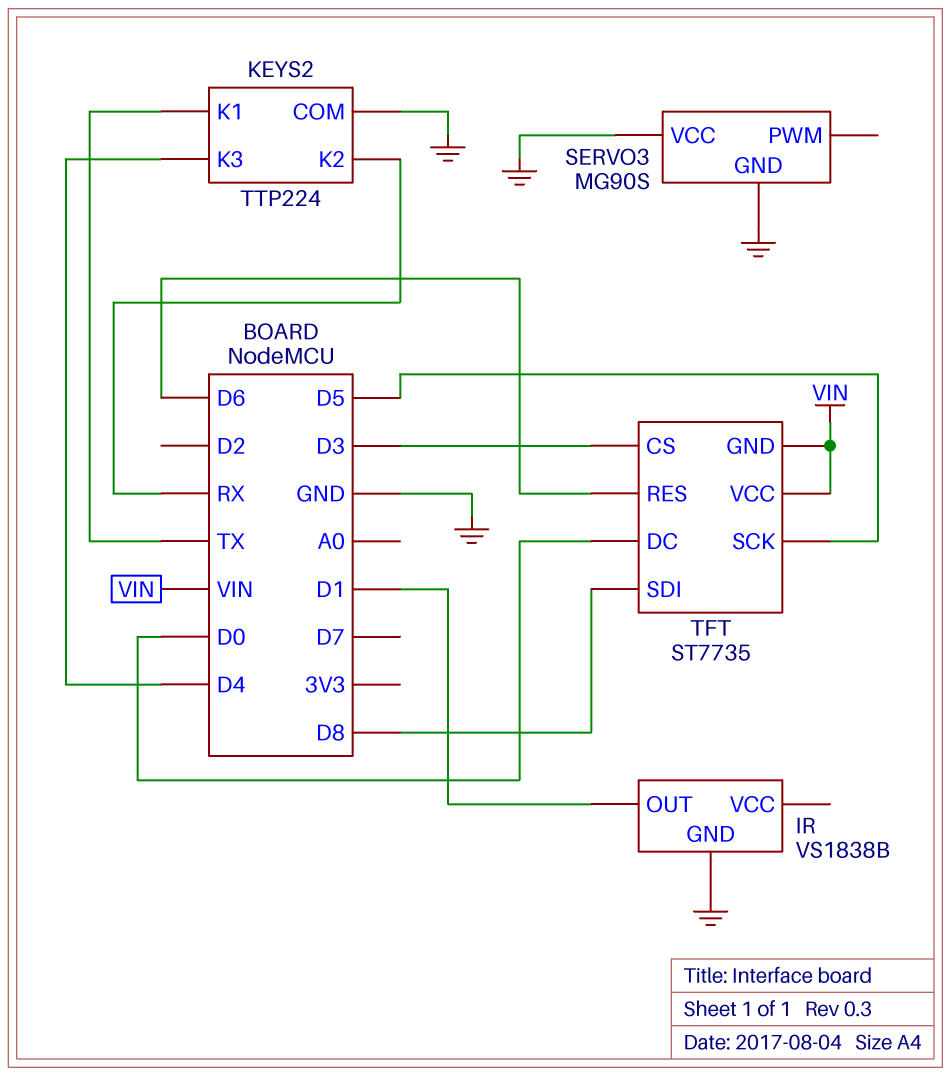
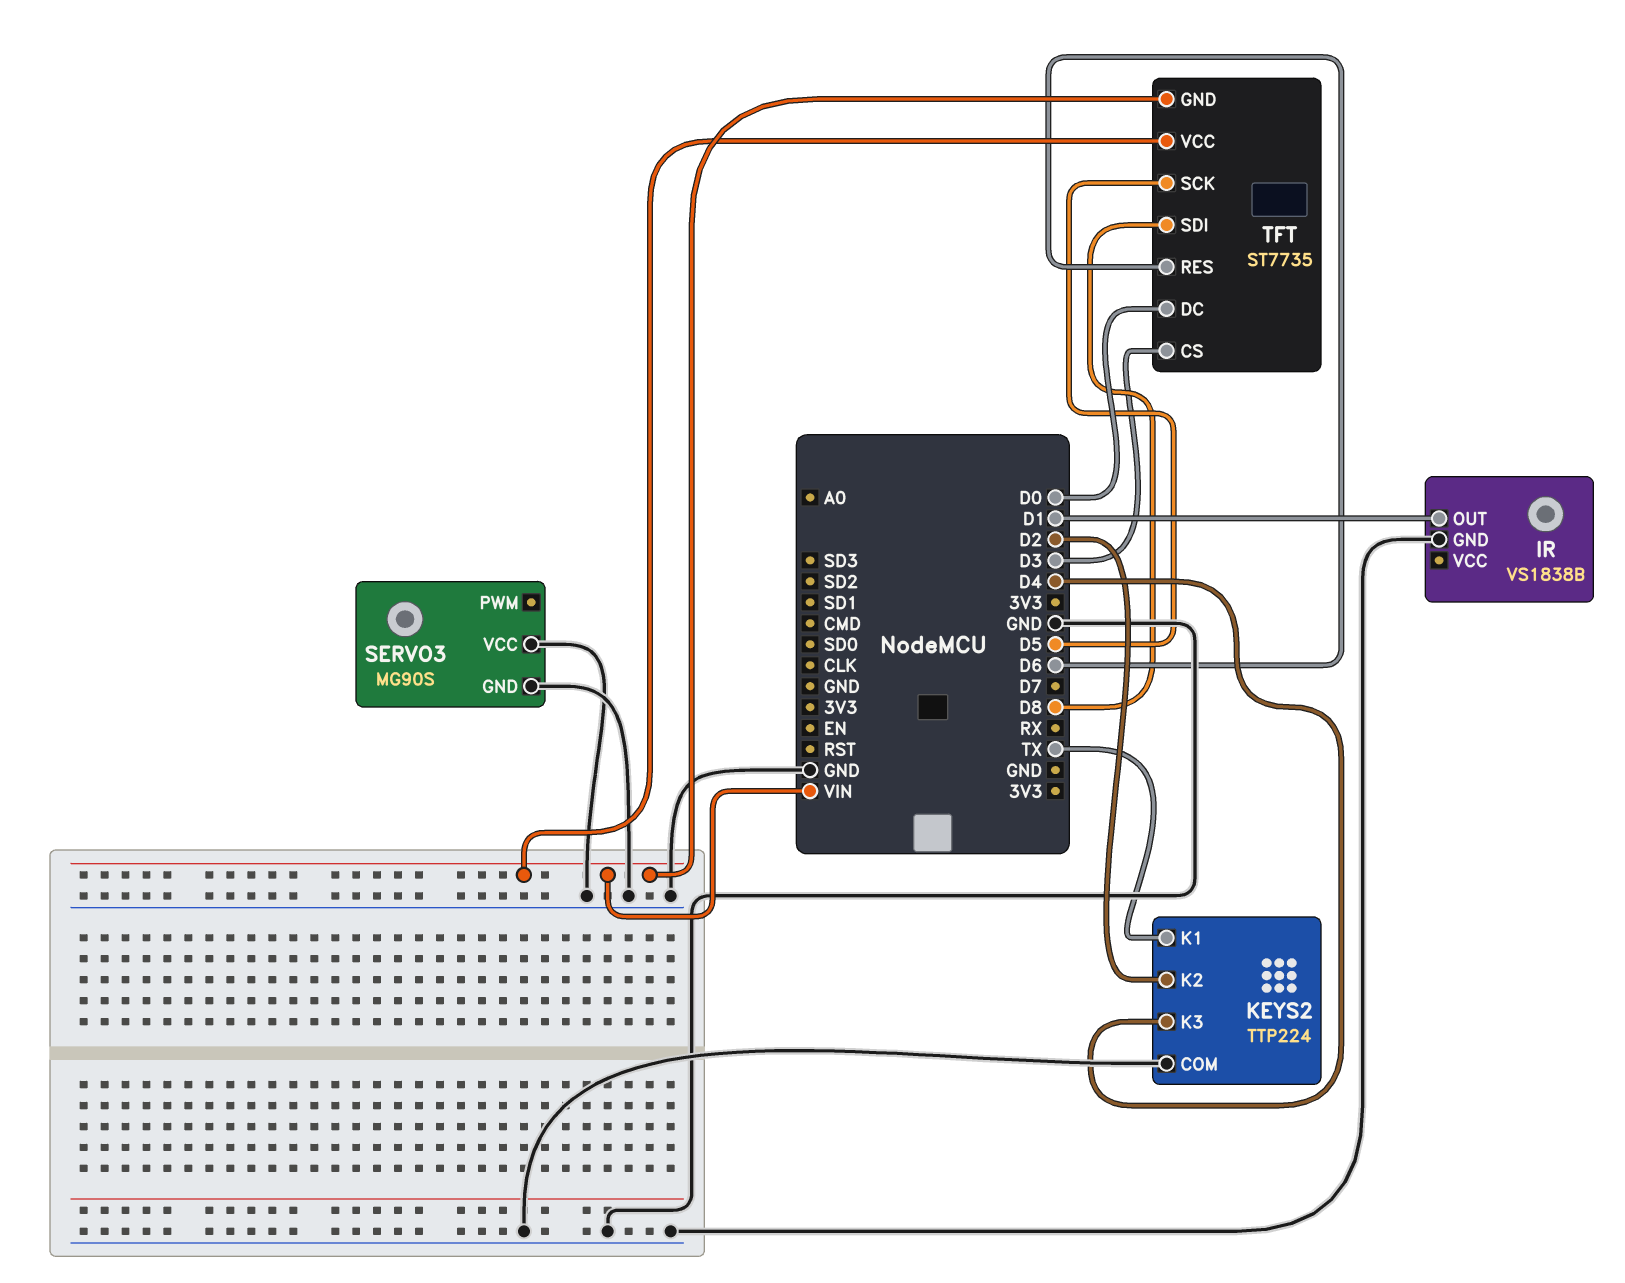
KEYS2 pin K2: RX -> D2

